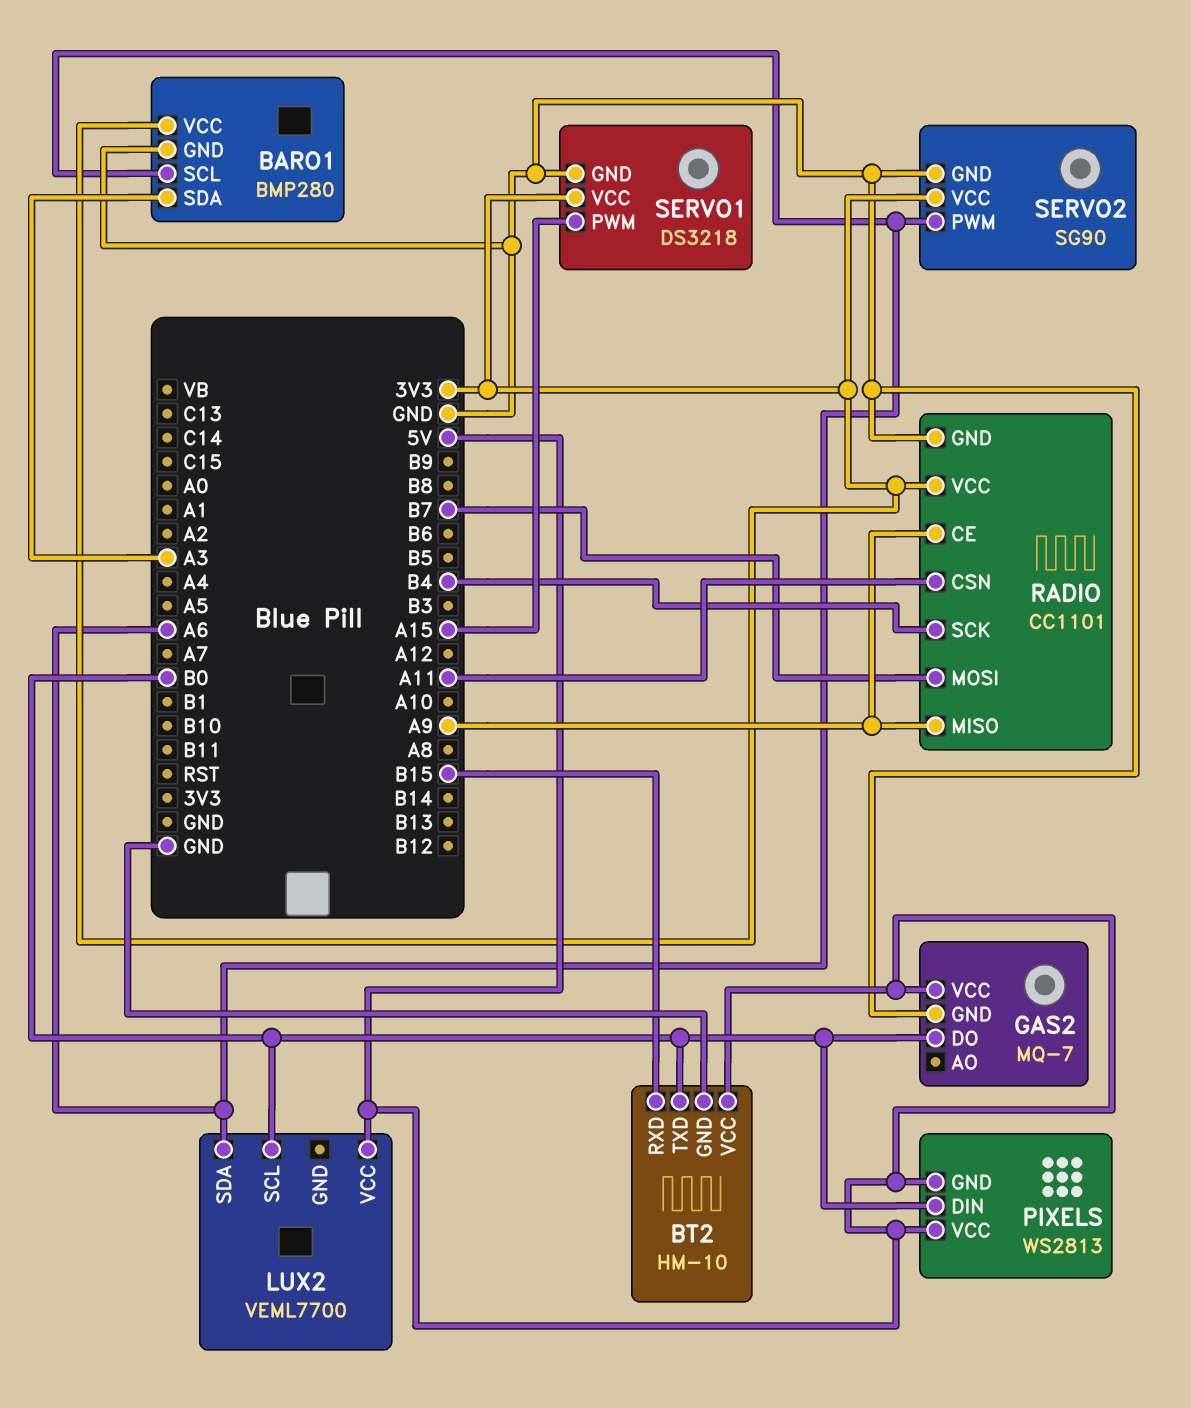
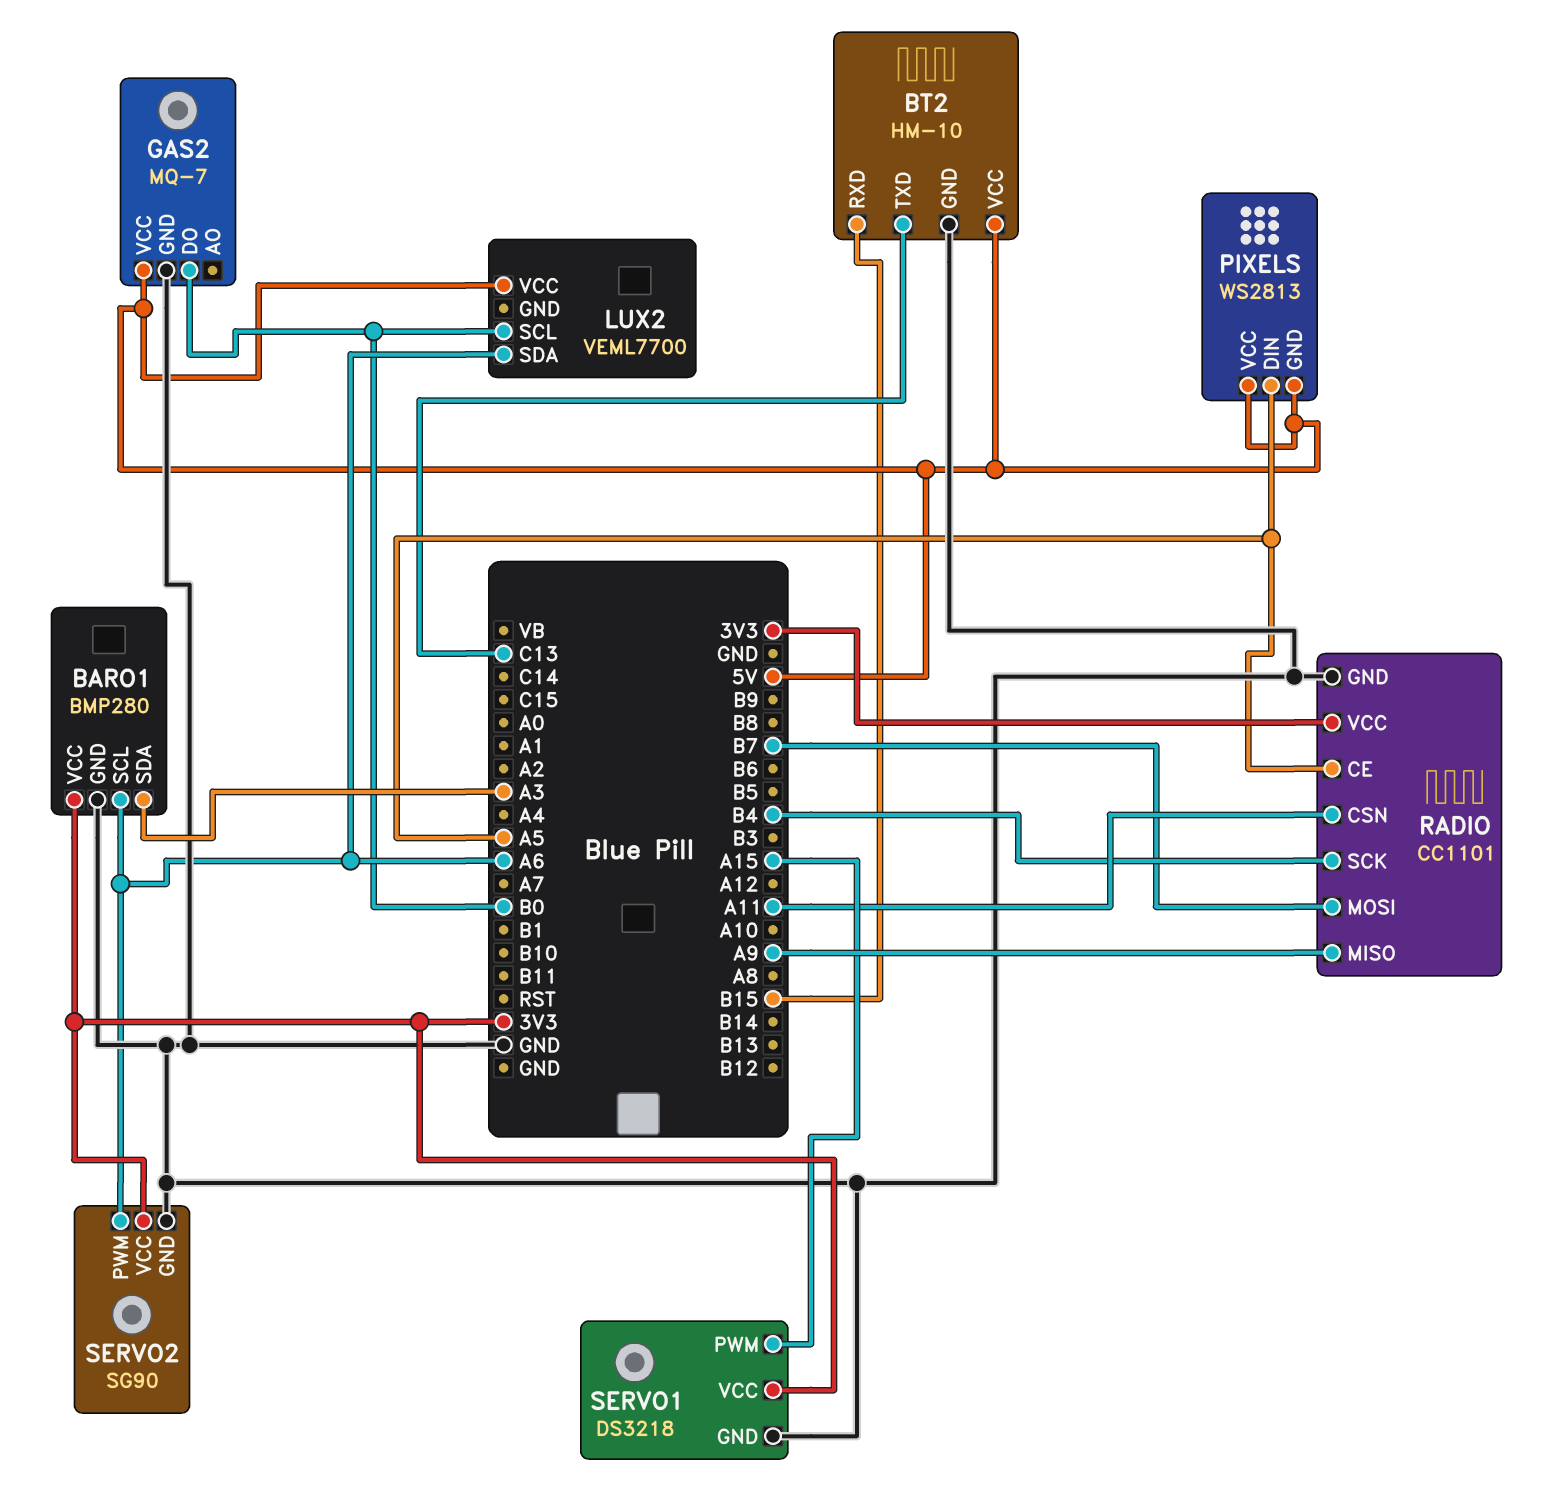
BT2 pin TXD: B0 -> C13
PIXELS pin DIN: B0 -> A5
RADIO pin CE: A9 -> A5

